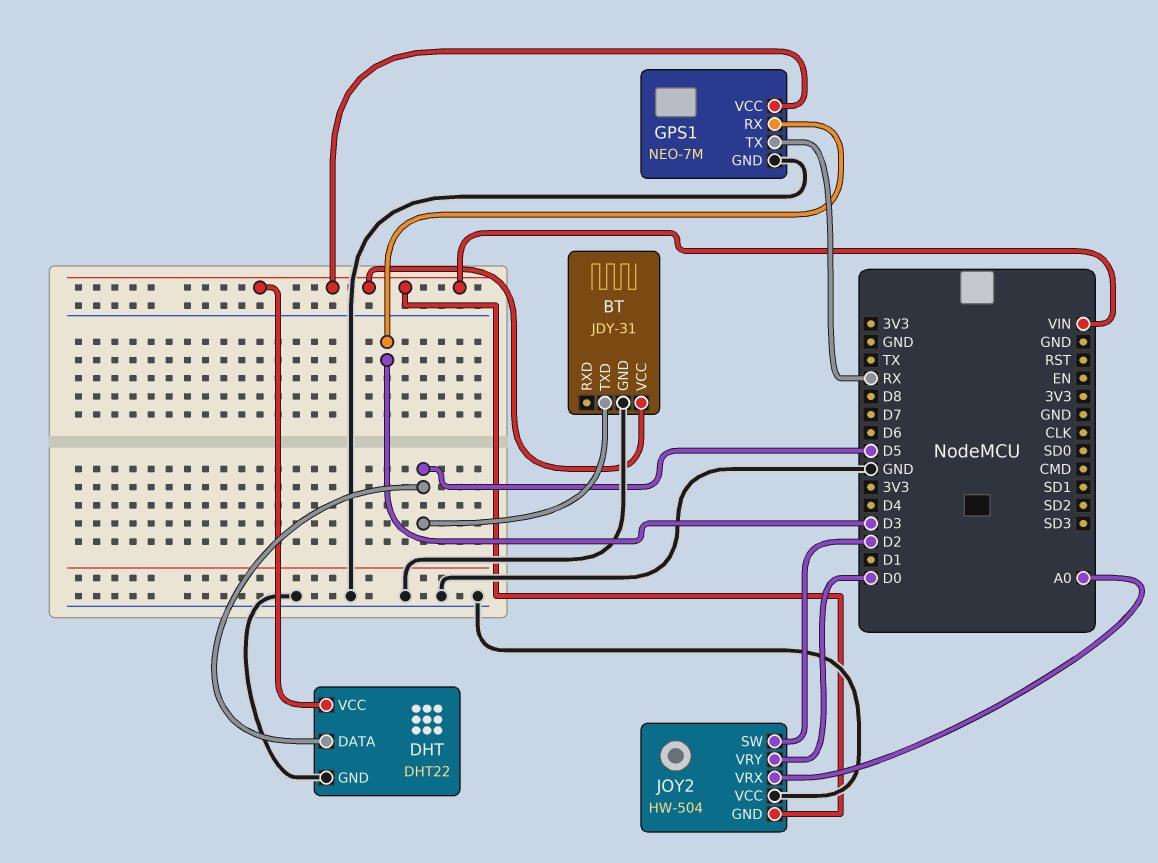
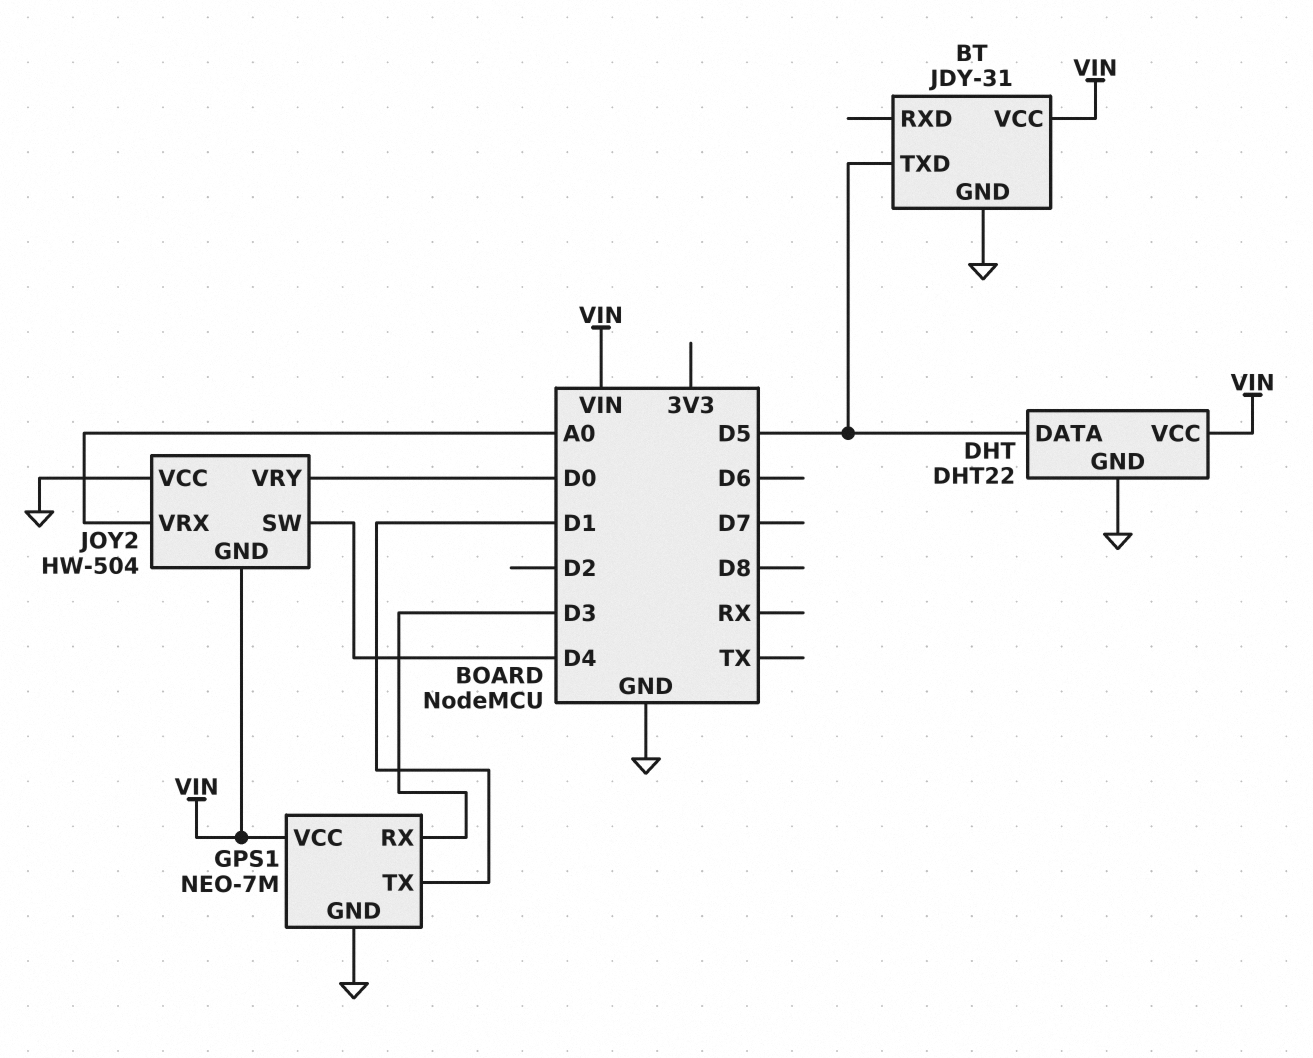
GPS1 pin TX: RX -> D1
JOY2 pin SW: D2 -> D4

